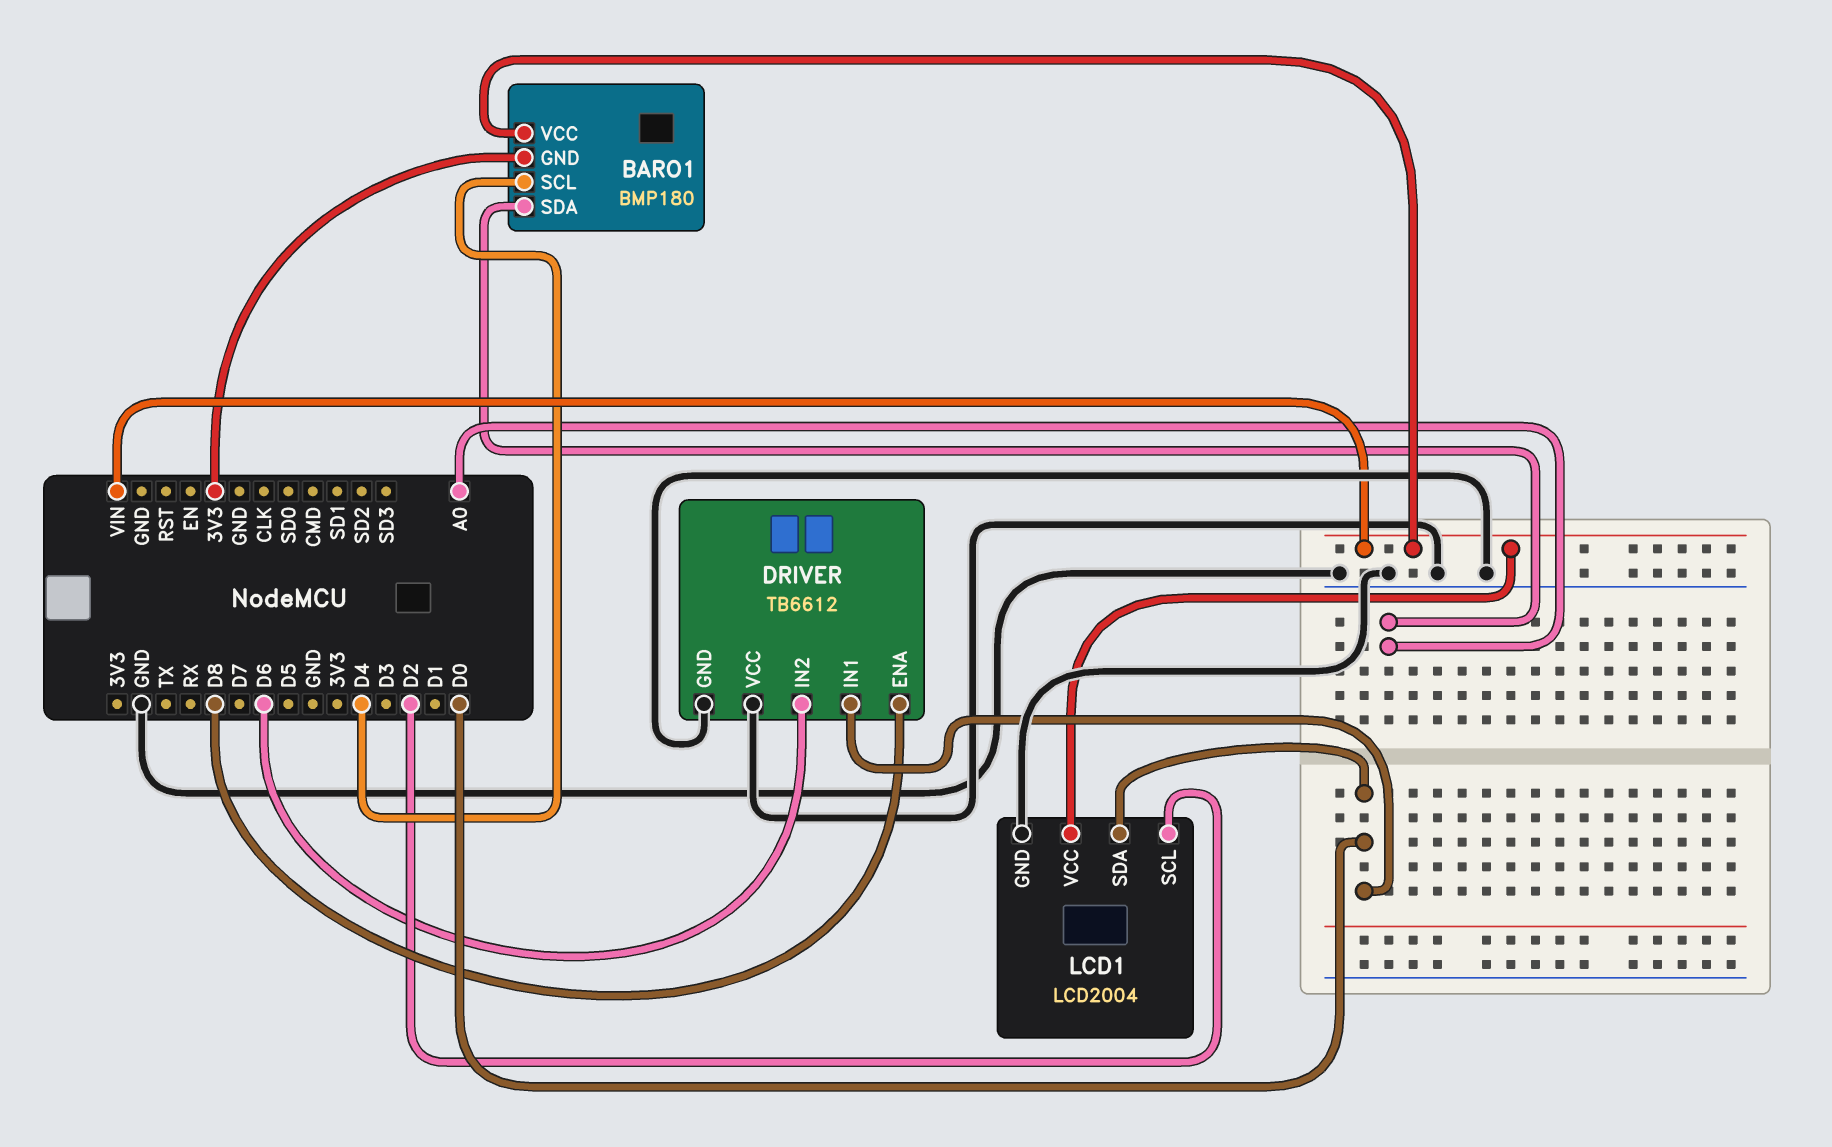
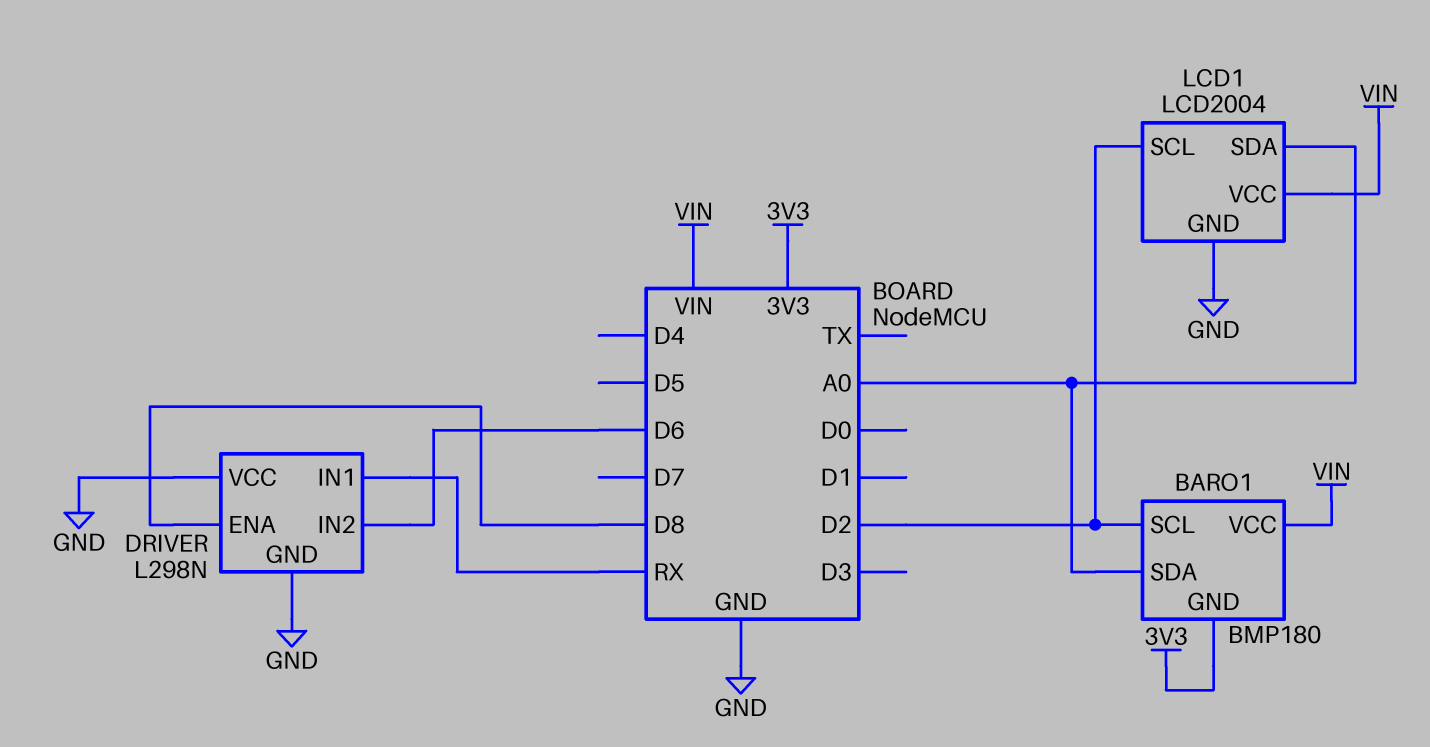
BARO1 pin SCL: D4 -> D2
DRIVER: TB6612 -> L298N
DRIVER pin IN1: D0 -> RX
LCD1 pin SDA: D0 -> A0

